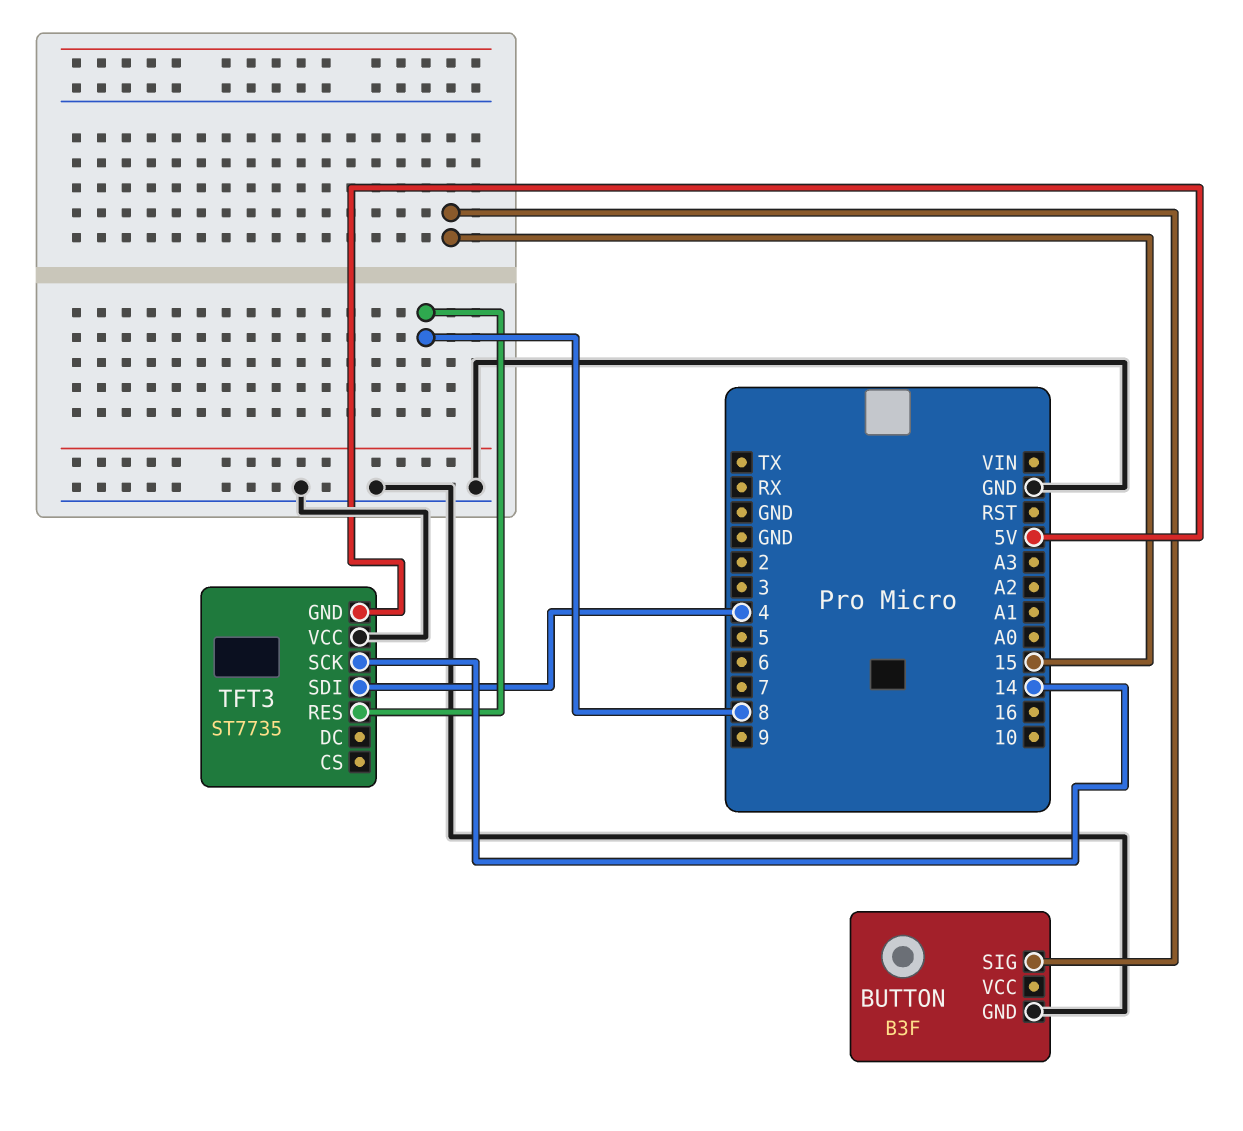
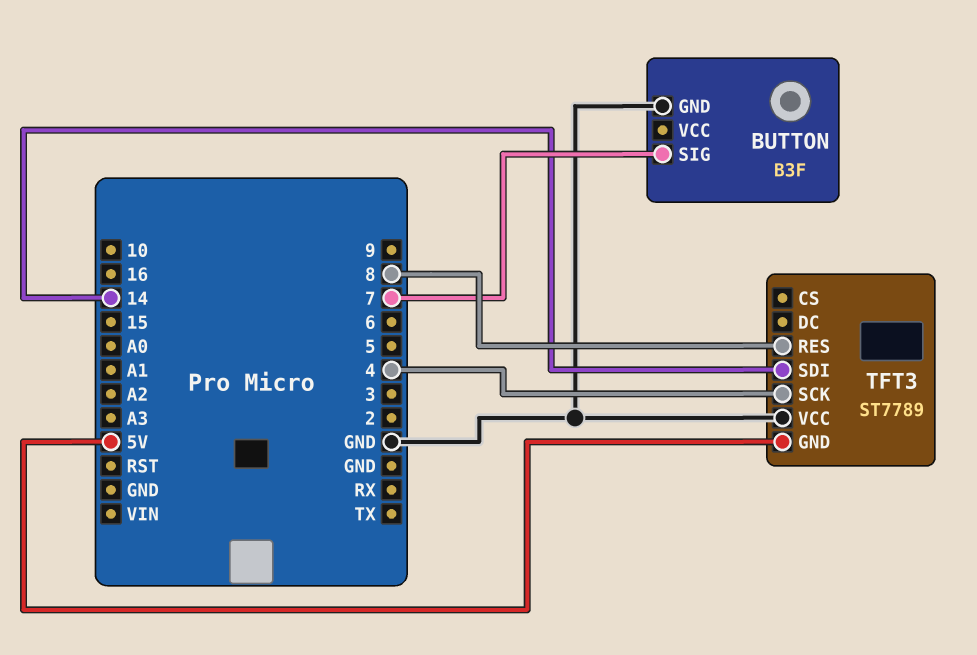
BUTTON pin SIG: 15 -> 7
TFT3: ST7735 -> ST7789
TFT3 pin SCK: 14 -> 4
TFT3 pin SDI: 4 -> 14

